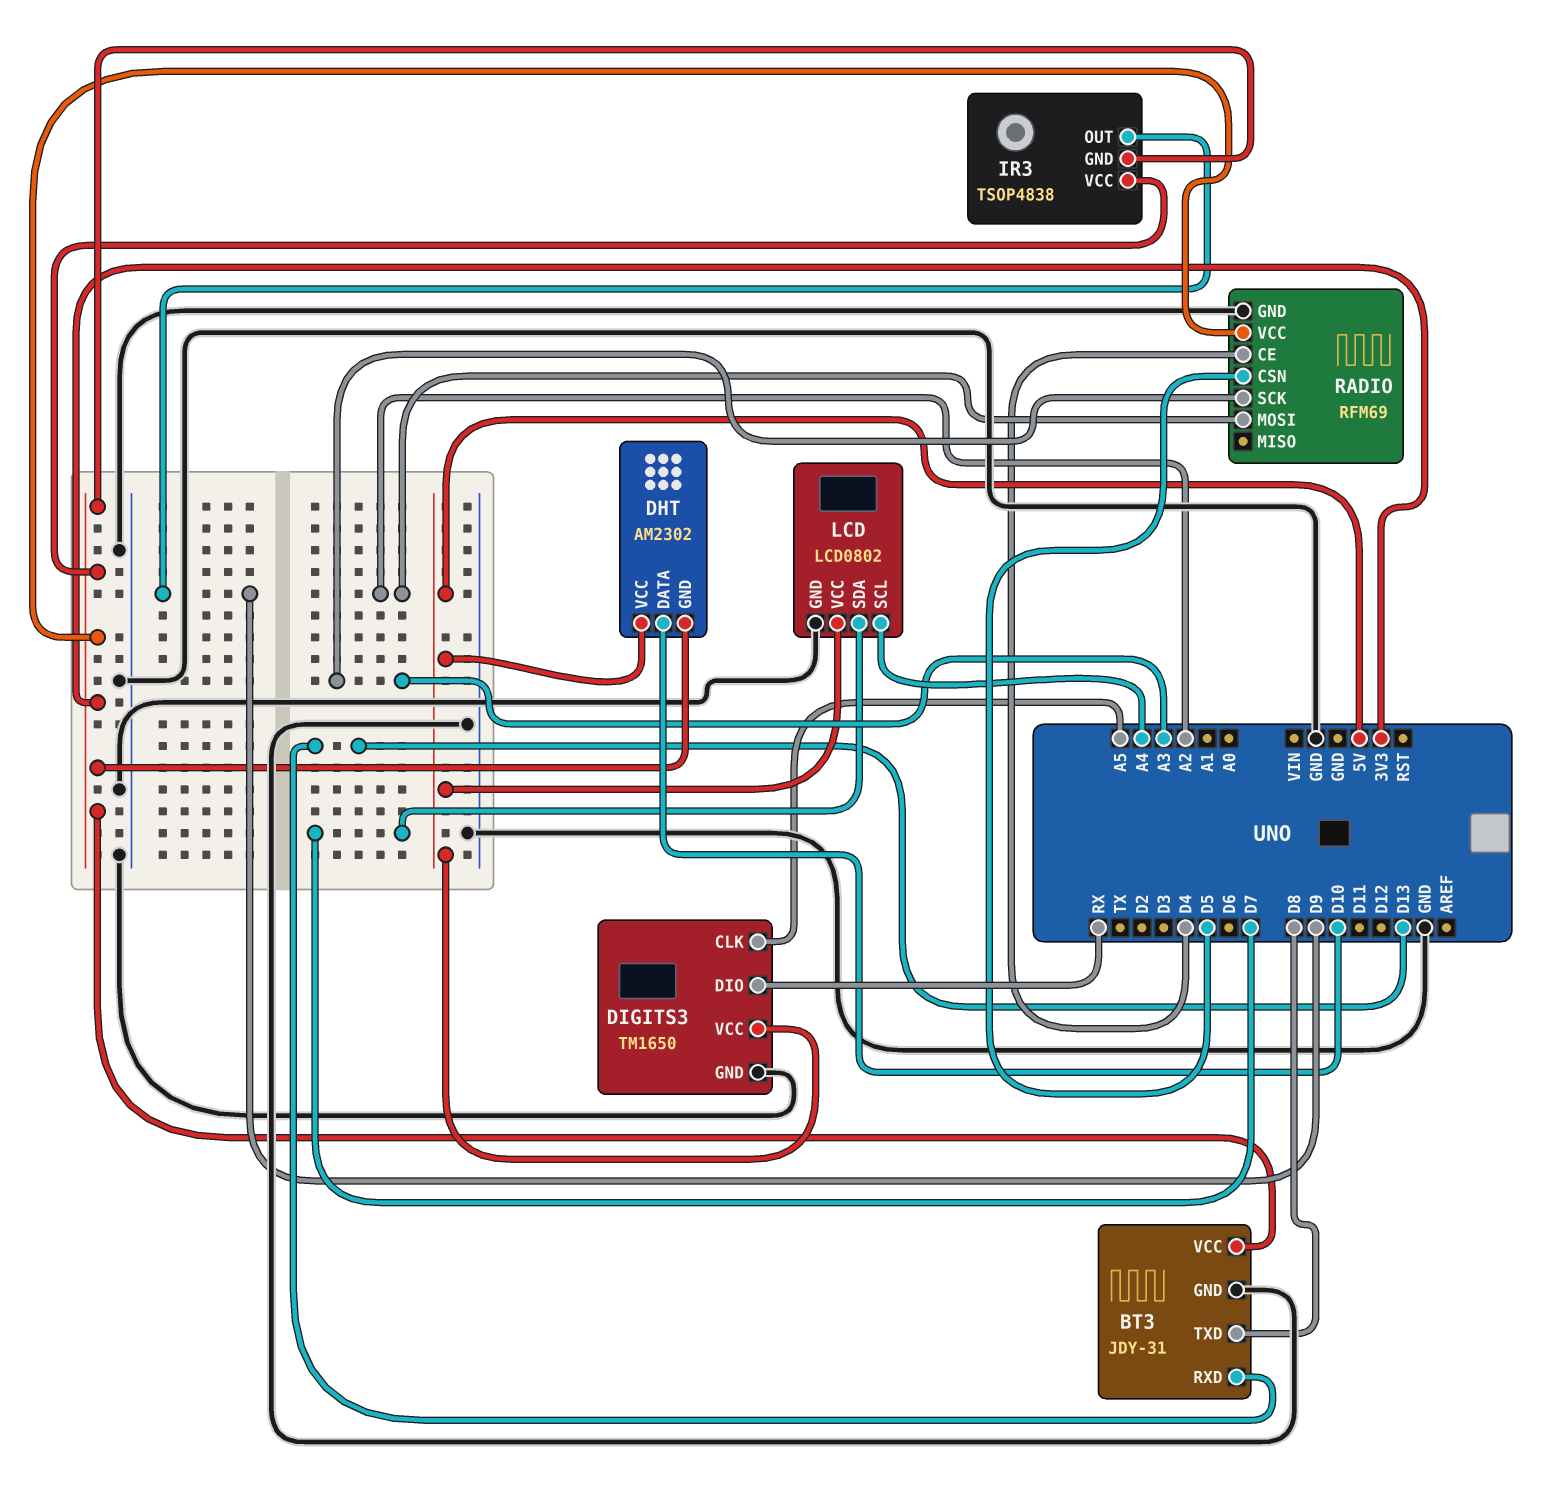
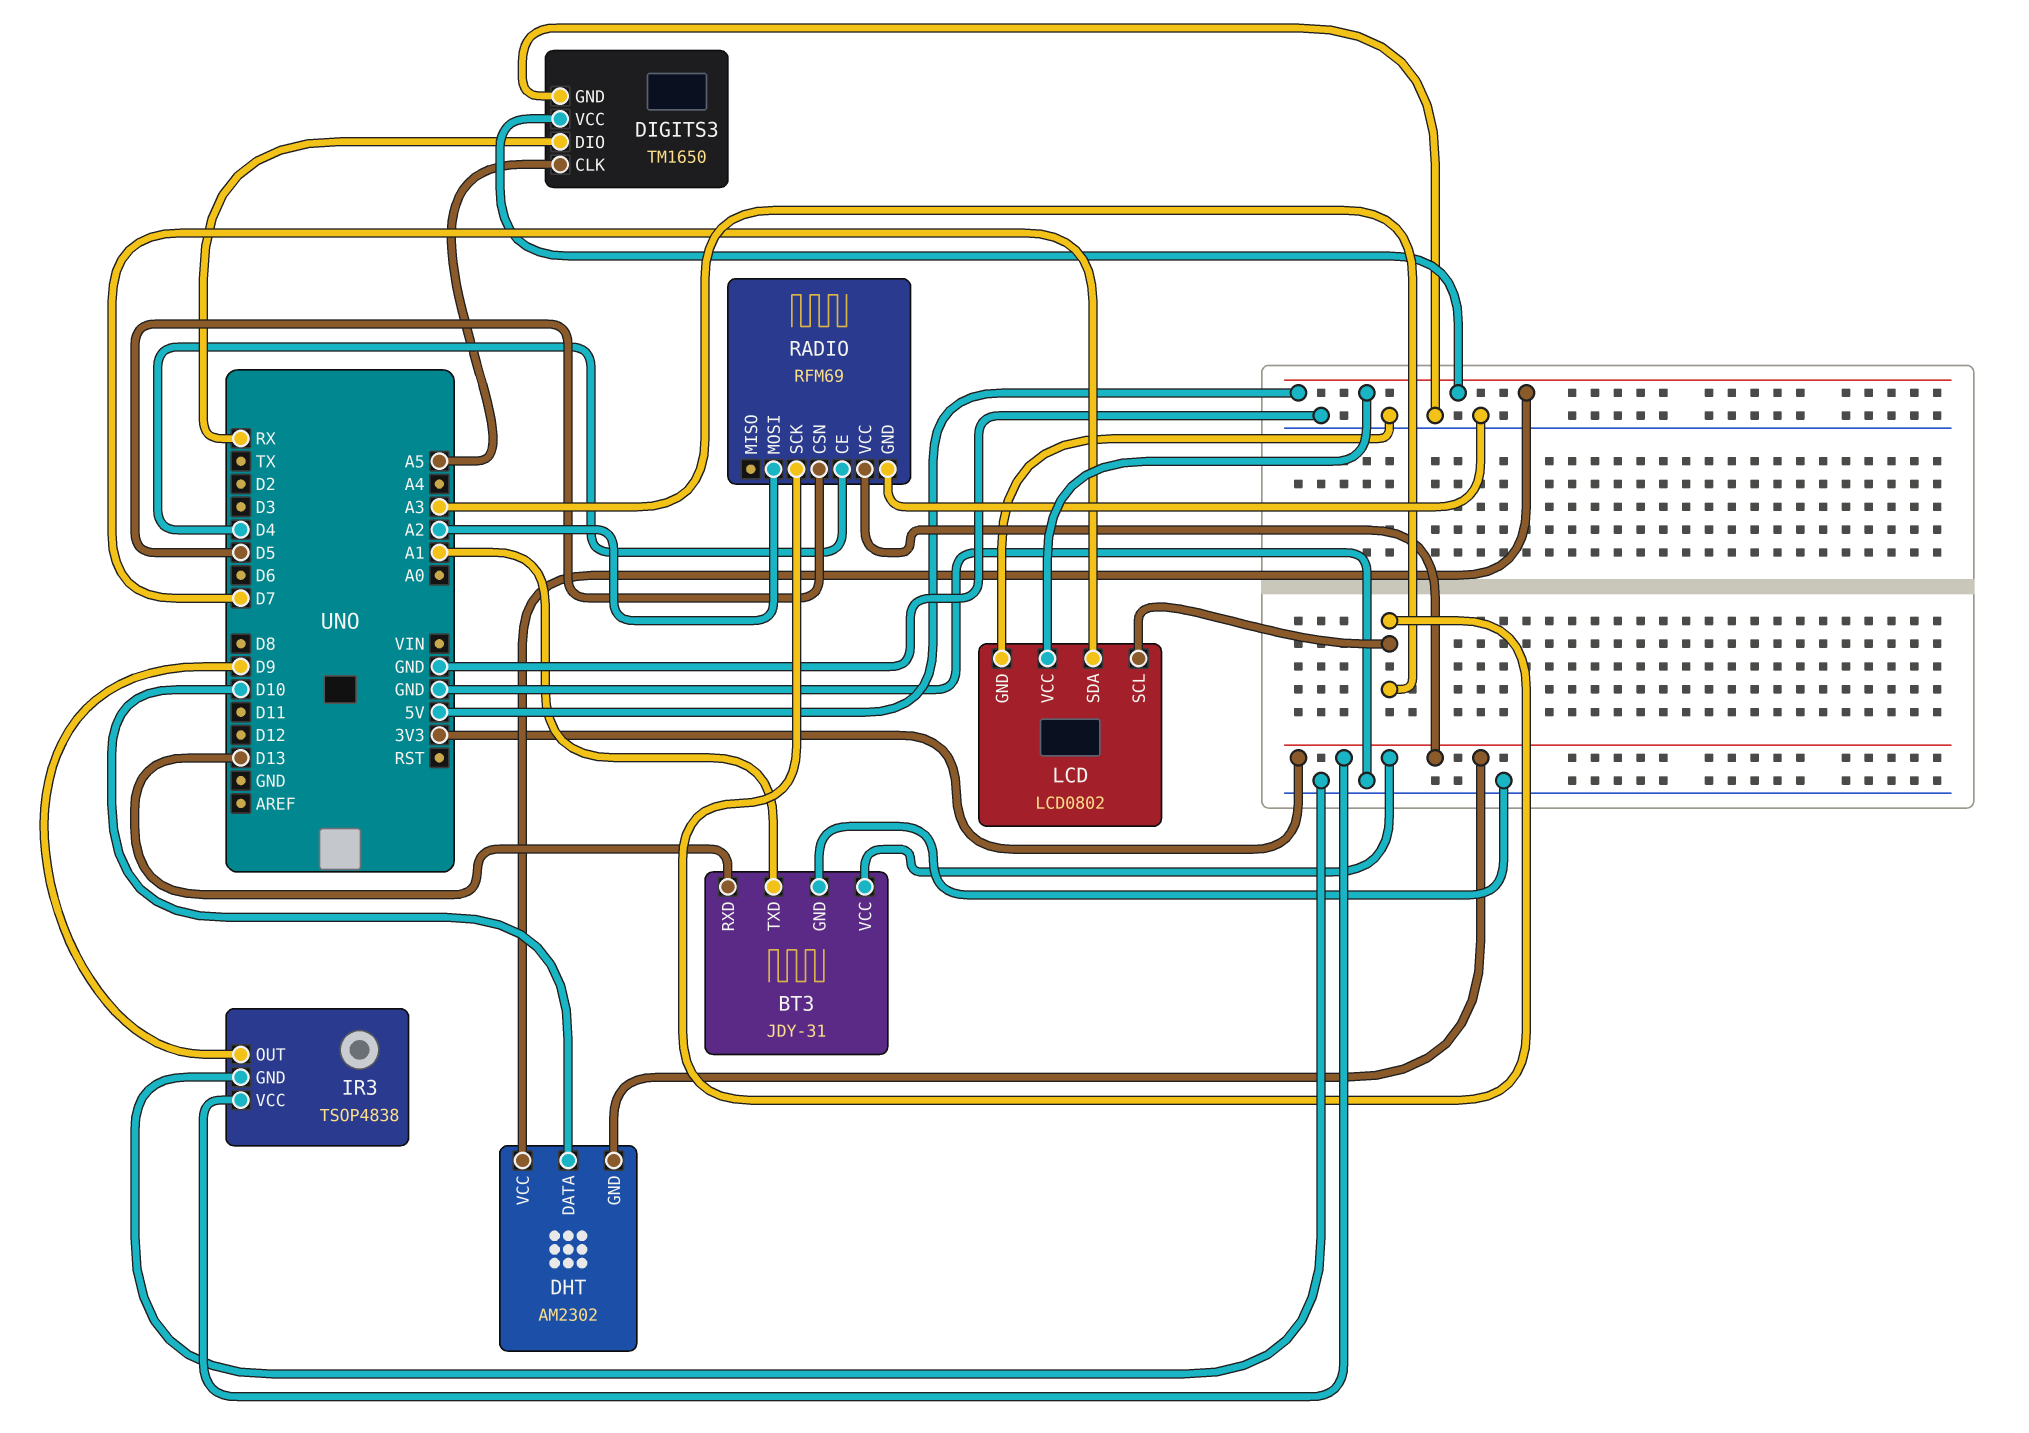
BT3 pin TXD: D8 -> A1
IR3 pin GND: 3V3 -> GND
LCD pin SCL: A4 -> A3

